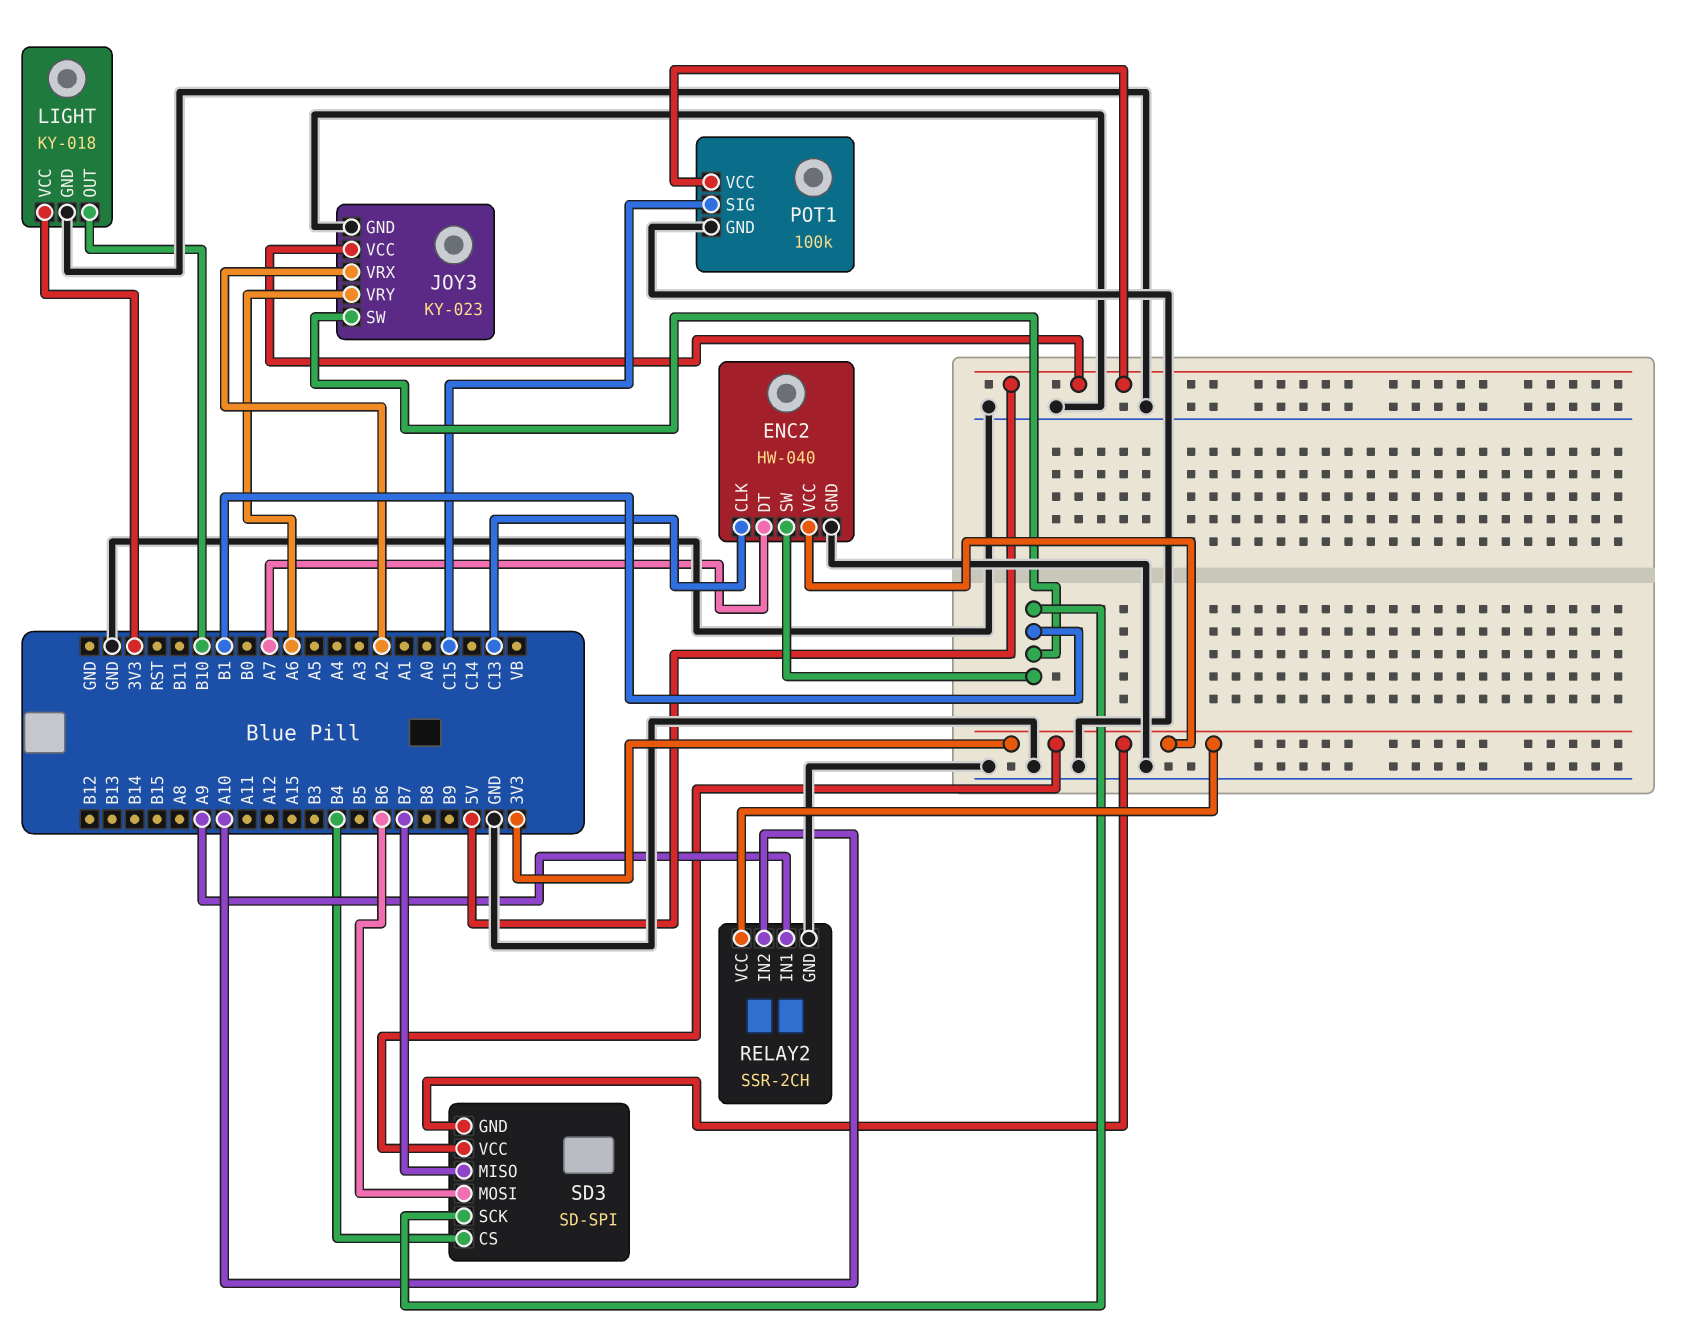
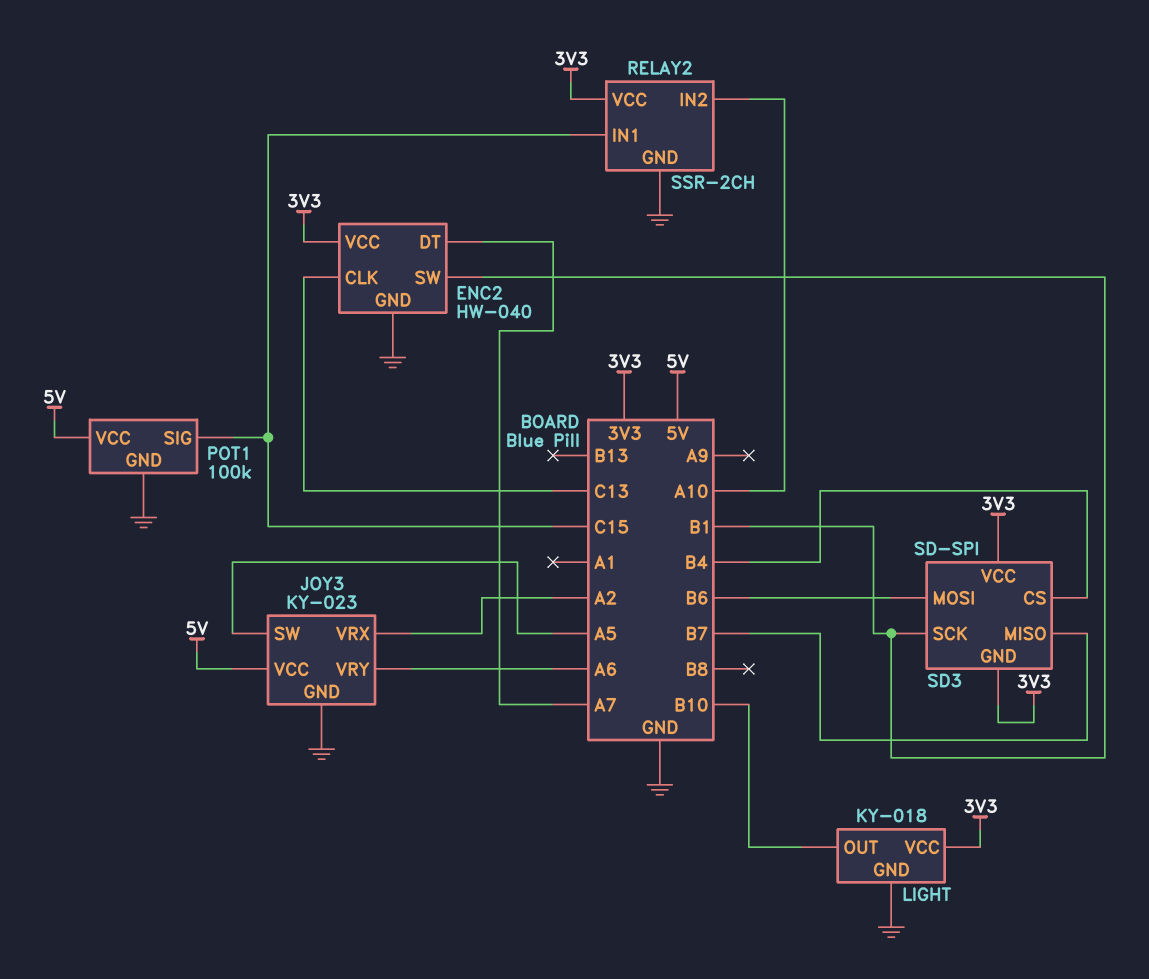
JOY3 pin SW: B1 -> A5
RELAY2 pin IN1: A9 -> C15

